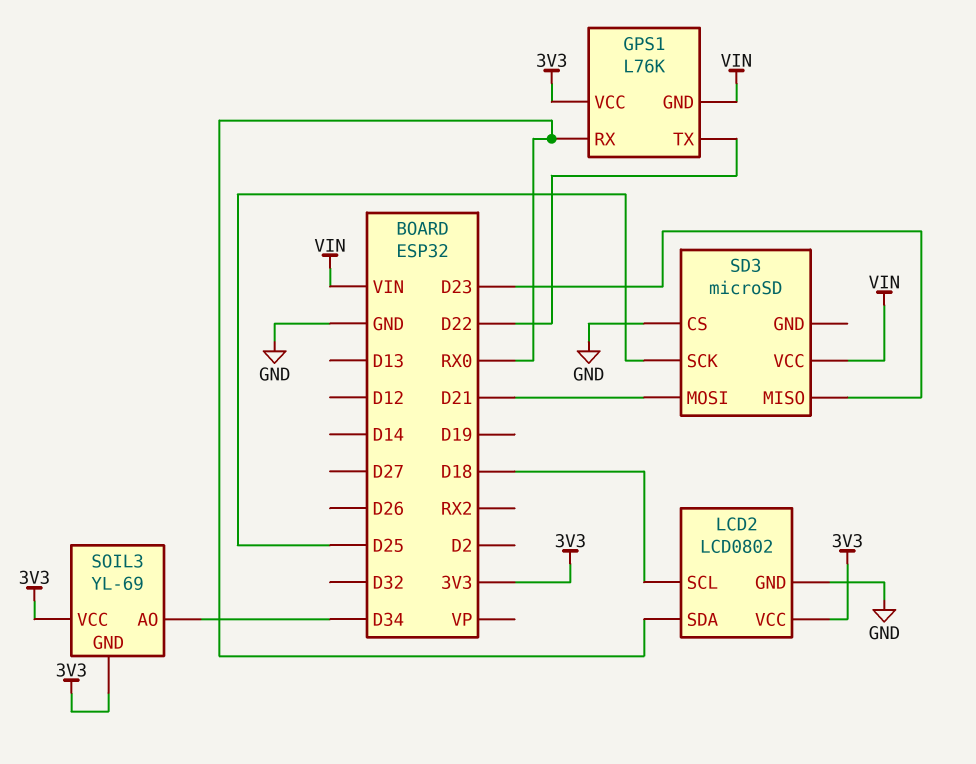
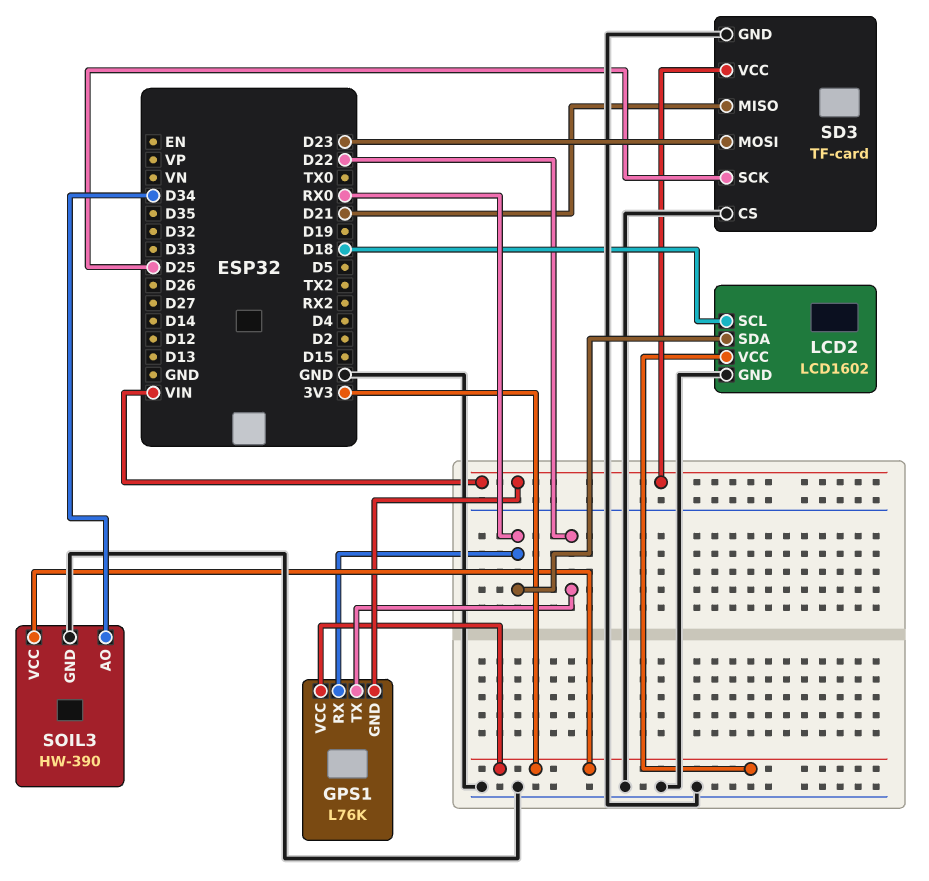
LCD2: LCD0802 -> LCD1602
SD3: microSD -> TF-card
SD3 pin GND: none -> GND
SD3 pin MISO: D23 -> D21
SD3 pin MOSI: D21 -> D23
SOIL3: YL-69 -> HW-390
SOIL3 pin GND: 3V3 -> GND

